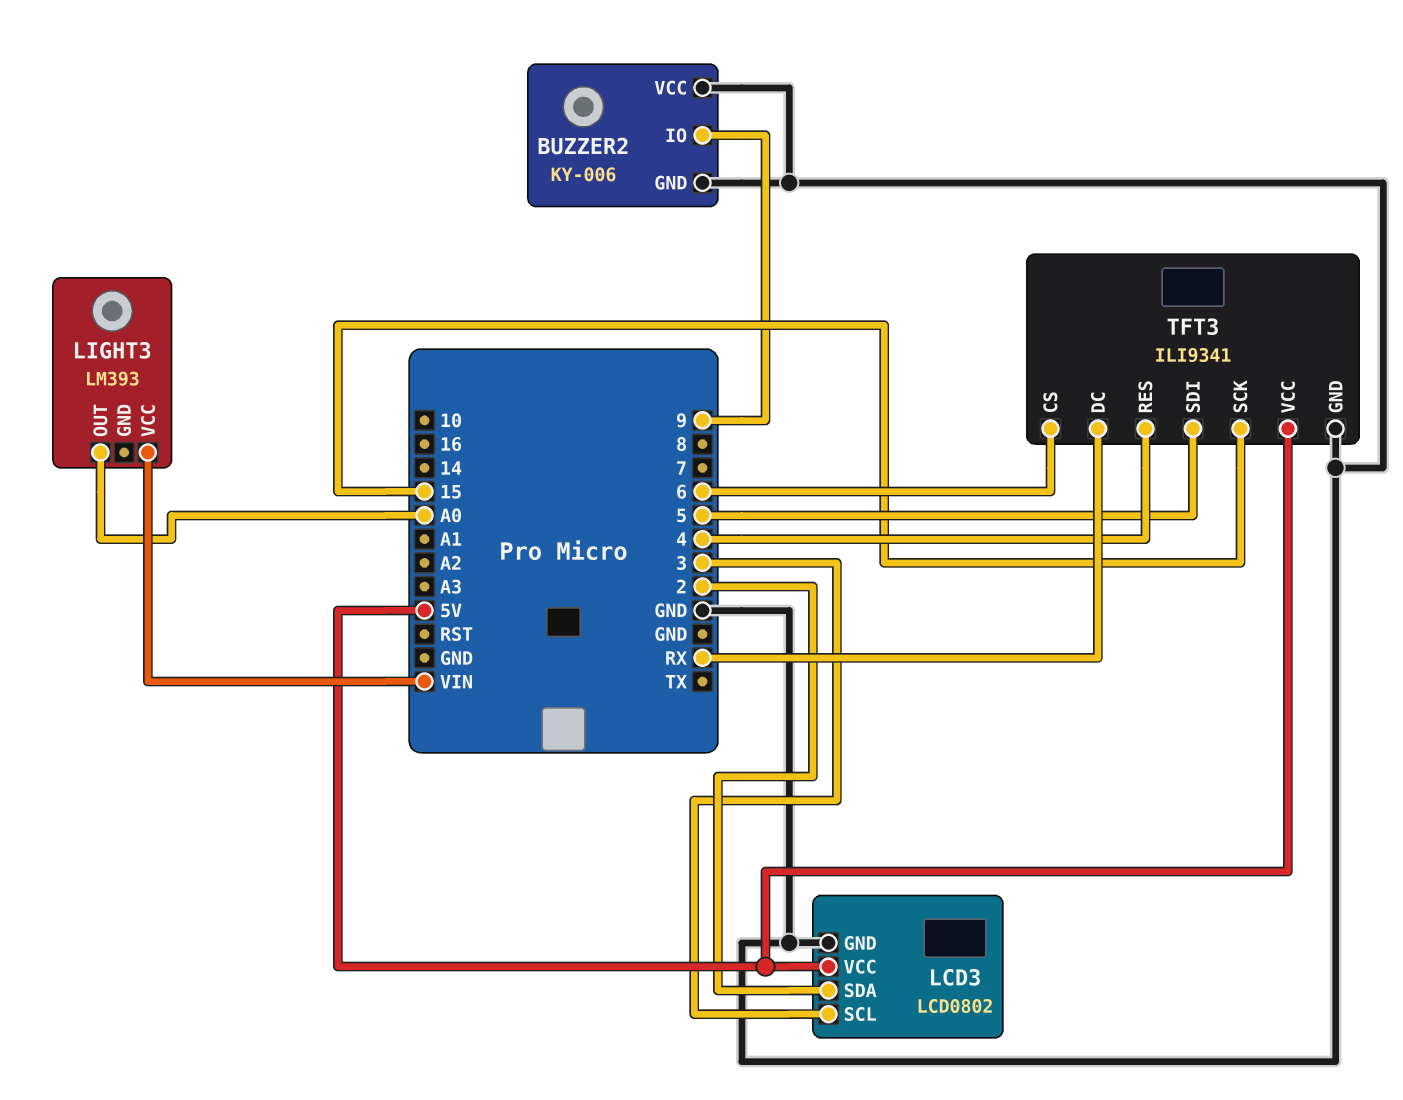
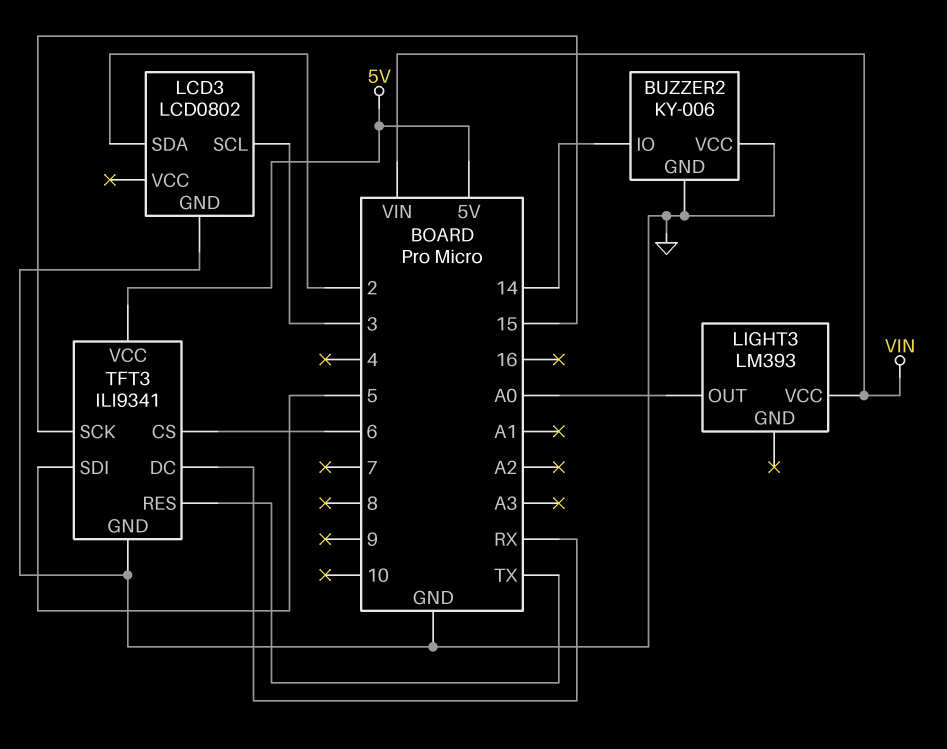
BUZZER2 pin IO: 9 -> 14
LCD3 pin VCC: 5V -> none
TFT3 pin RES: 4 -> TX

